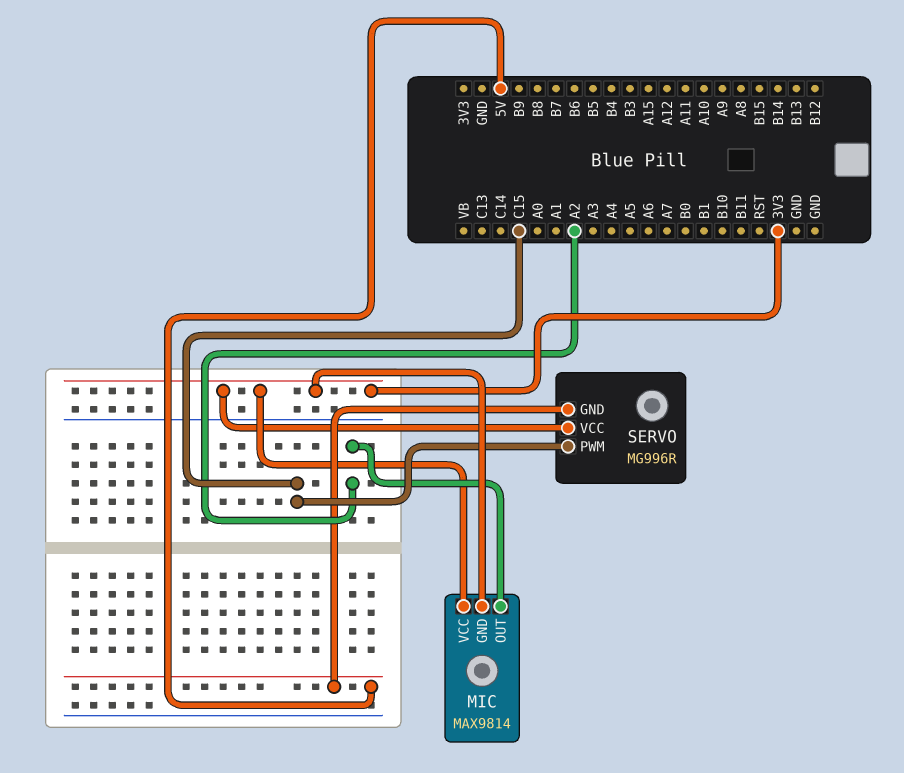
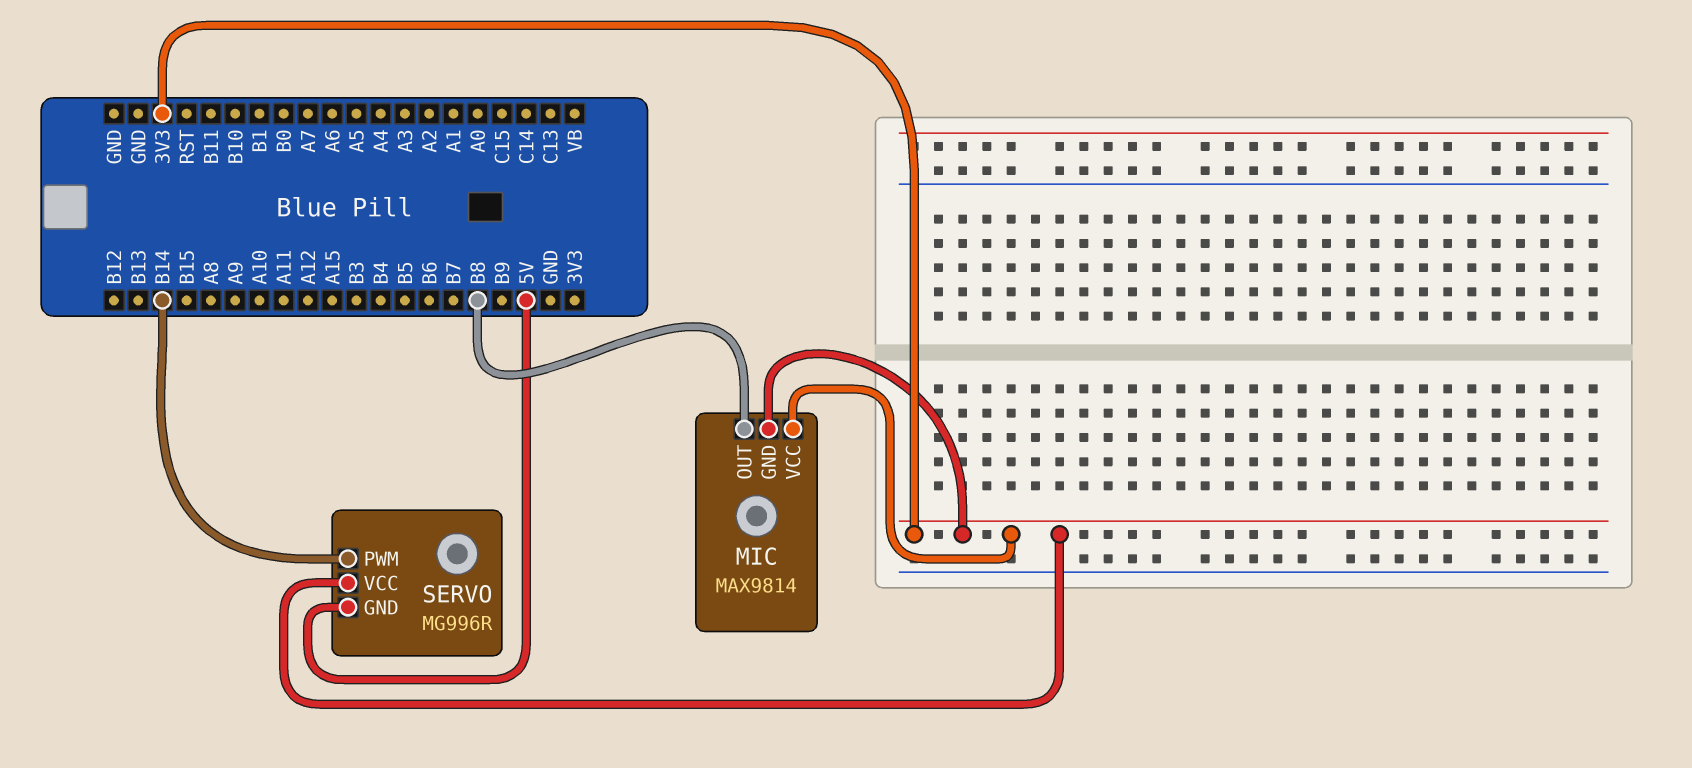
MIC pin OUT: A2 -> B8
SERVO pin PWM: C15 -> B14

